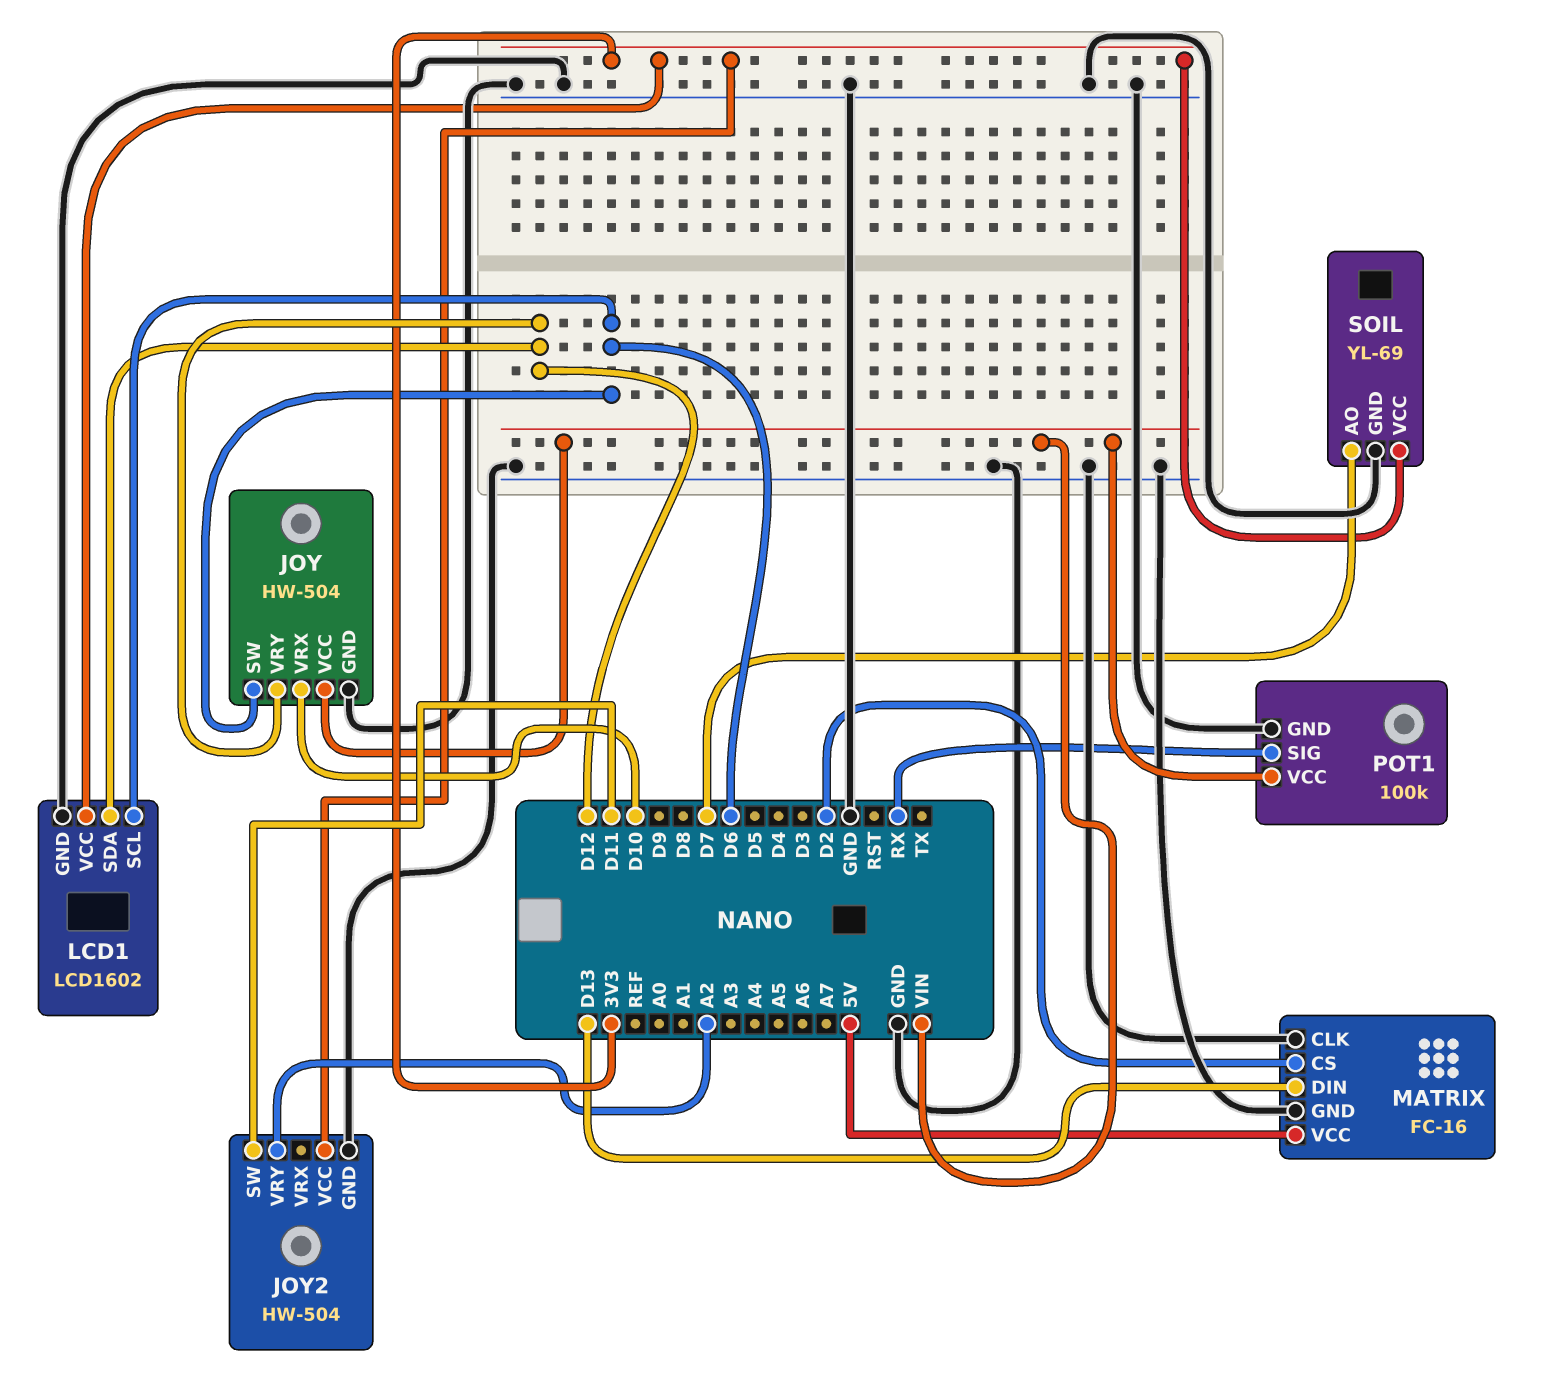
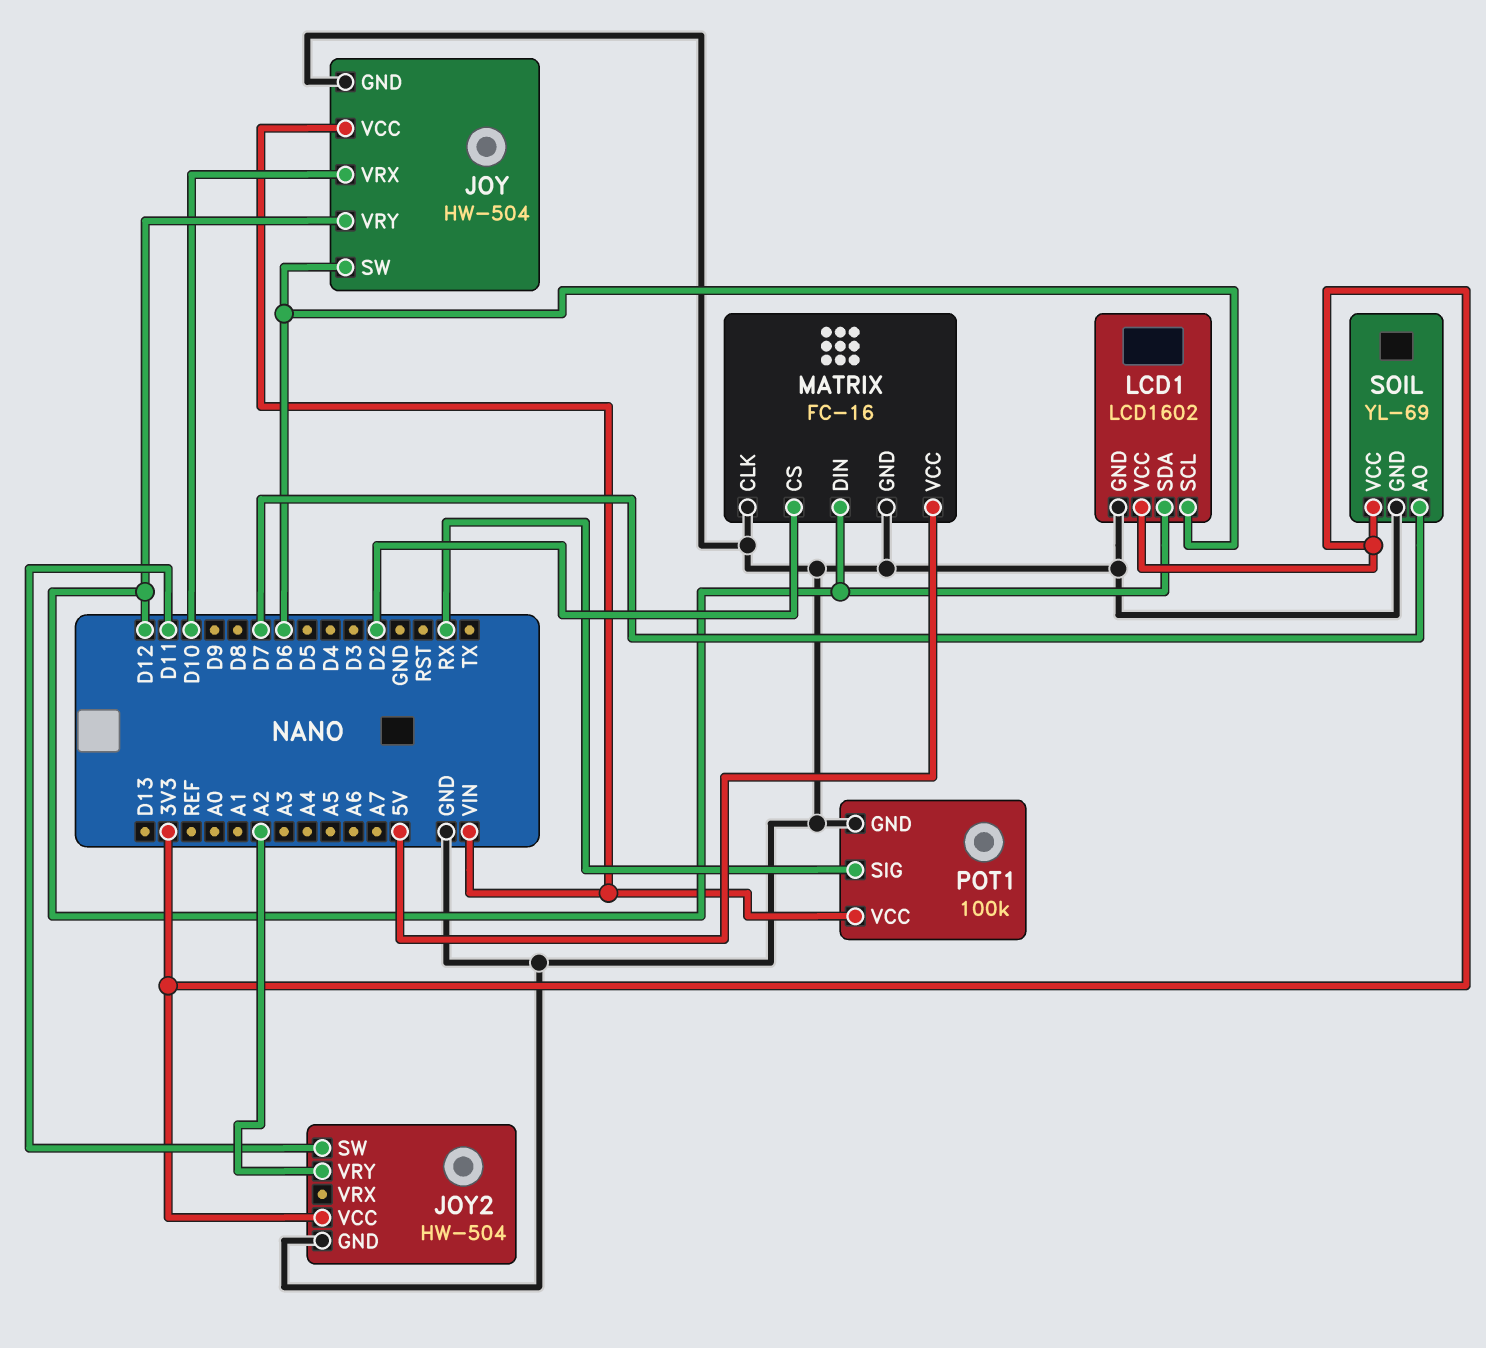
MATRIX pin DIN: D13 -> D12

